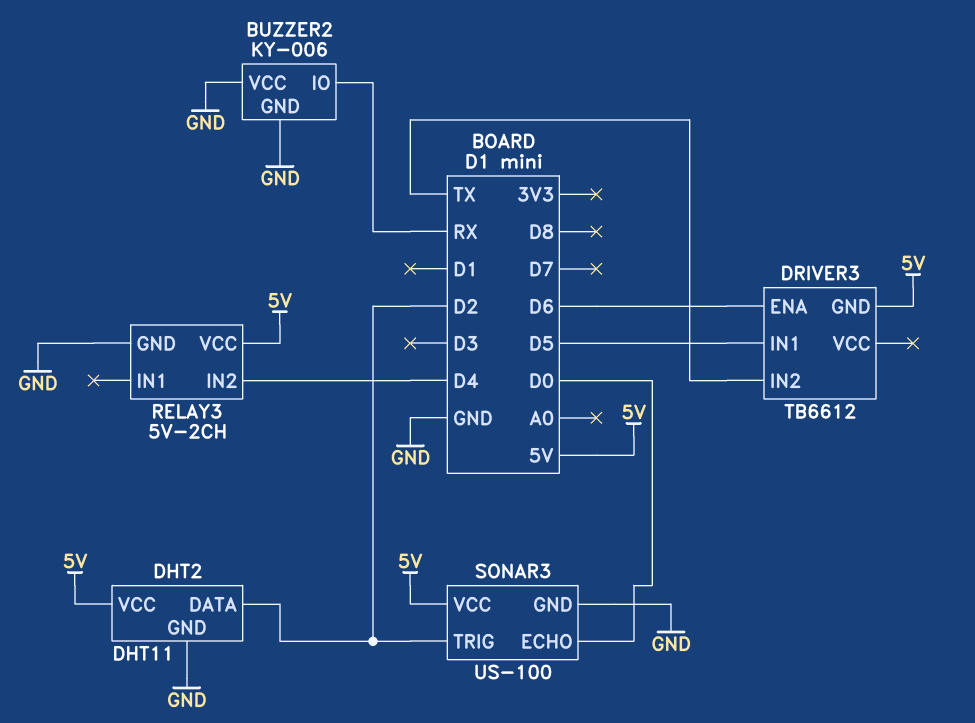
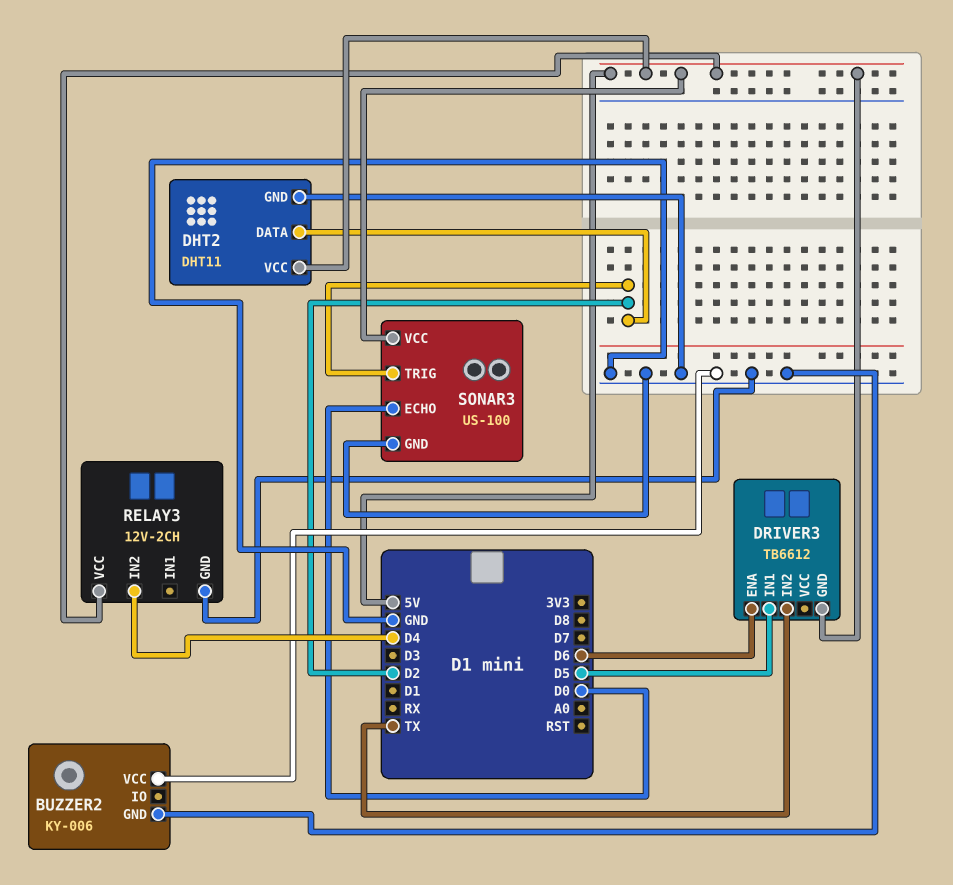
BUZZER2 pin IO: RX -> none
RELAY3: 5V-2CH -> 12V-2CH

